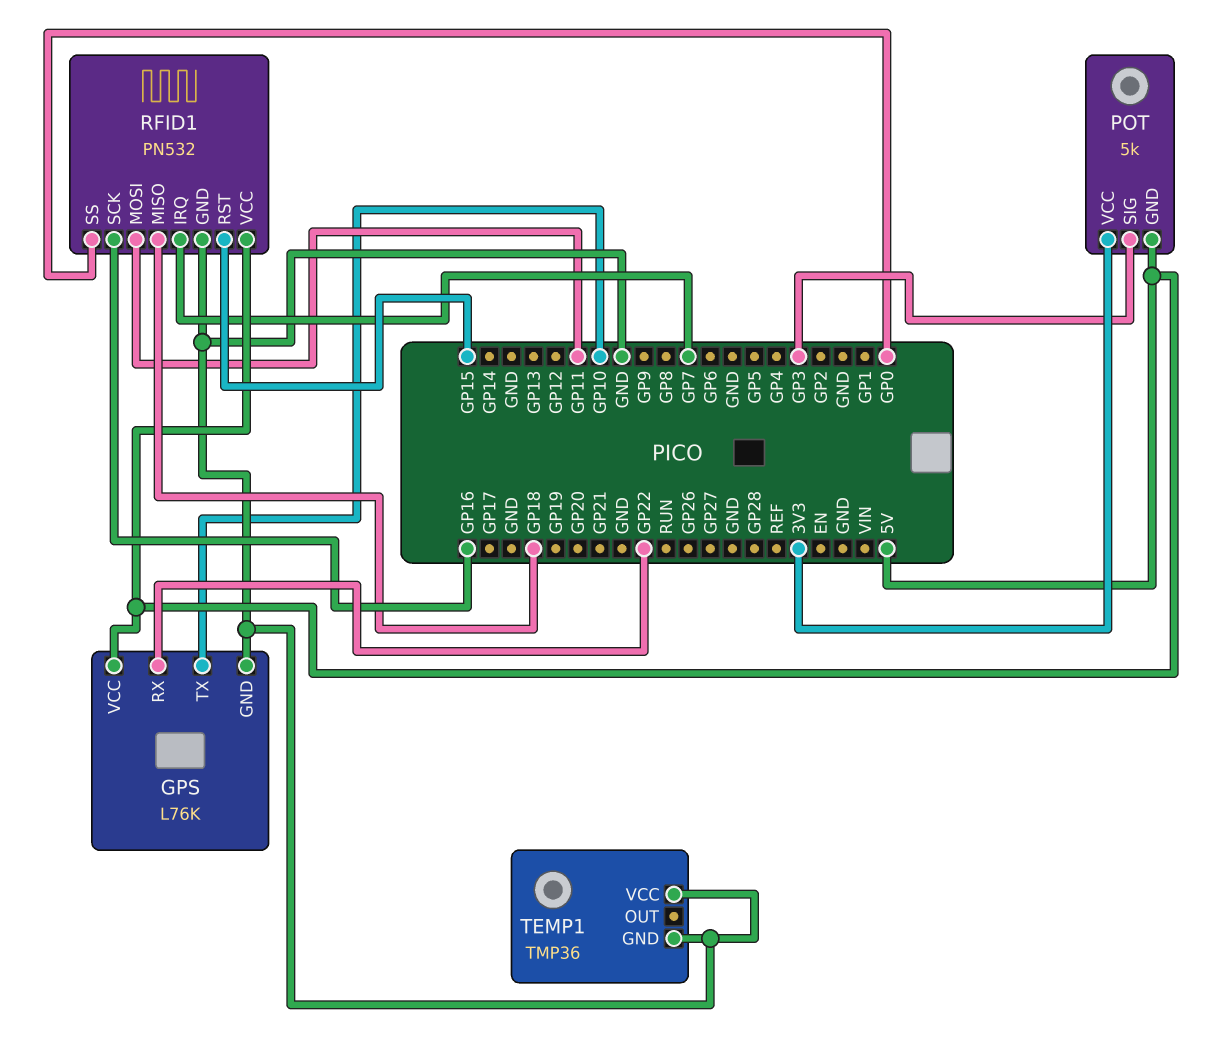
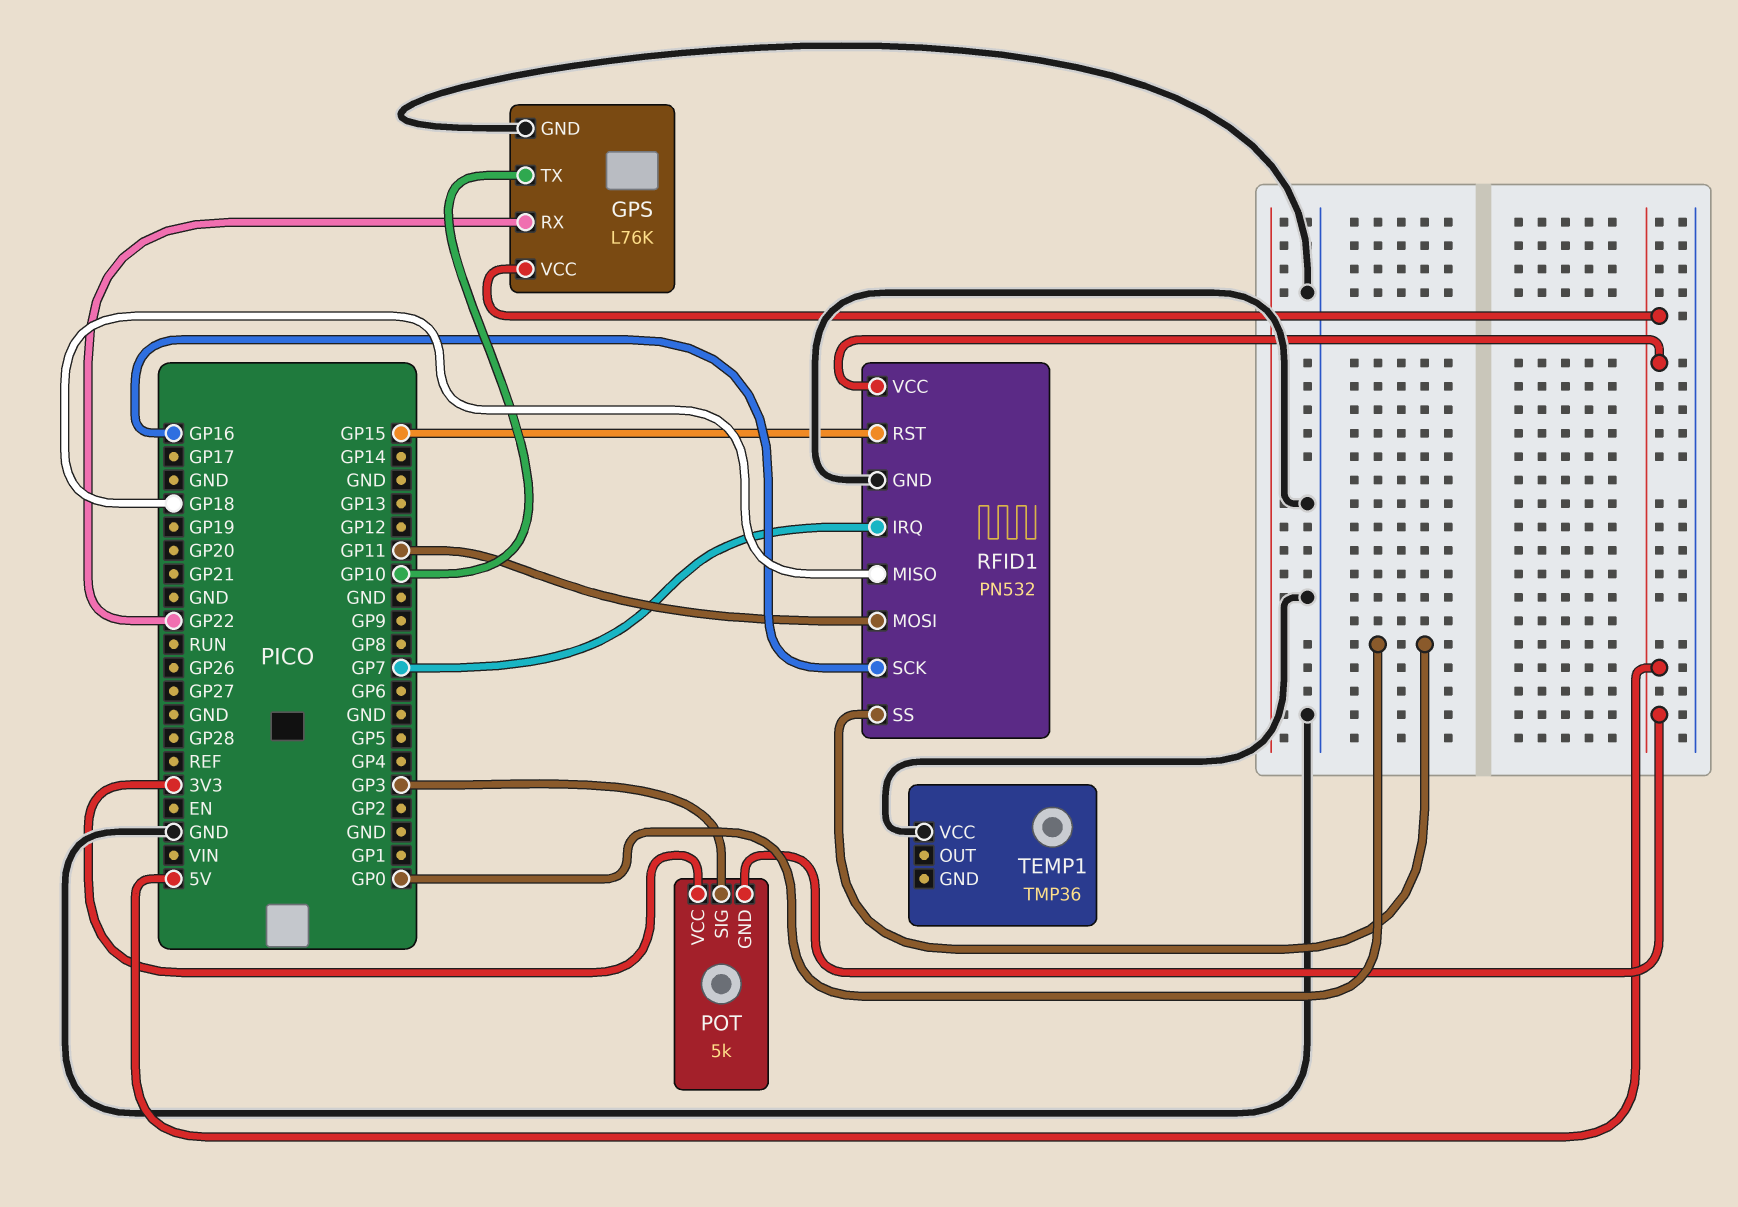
TEMP1 pin GND: GND -> none

